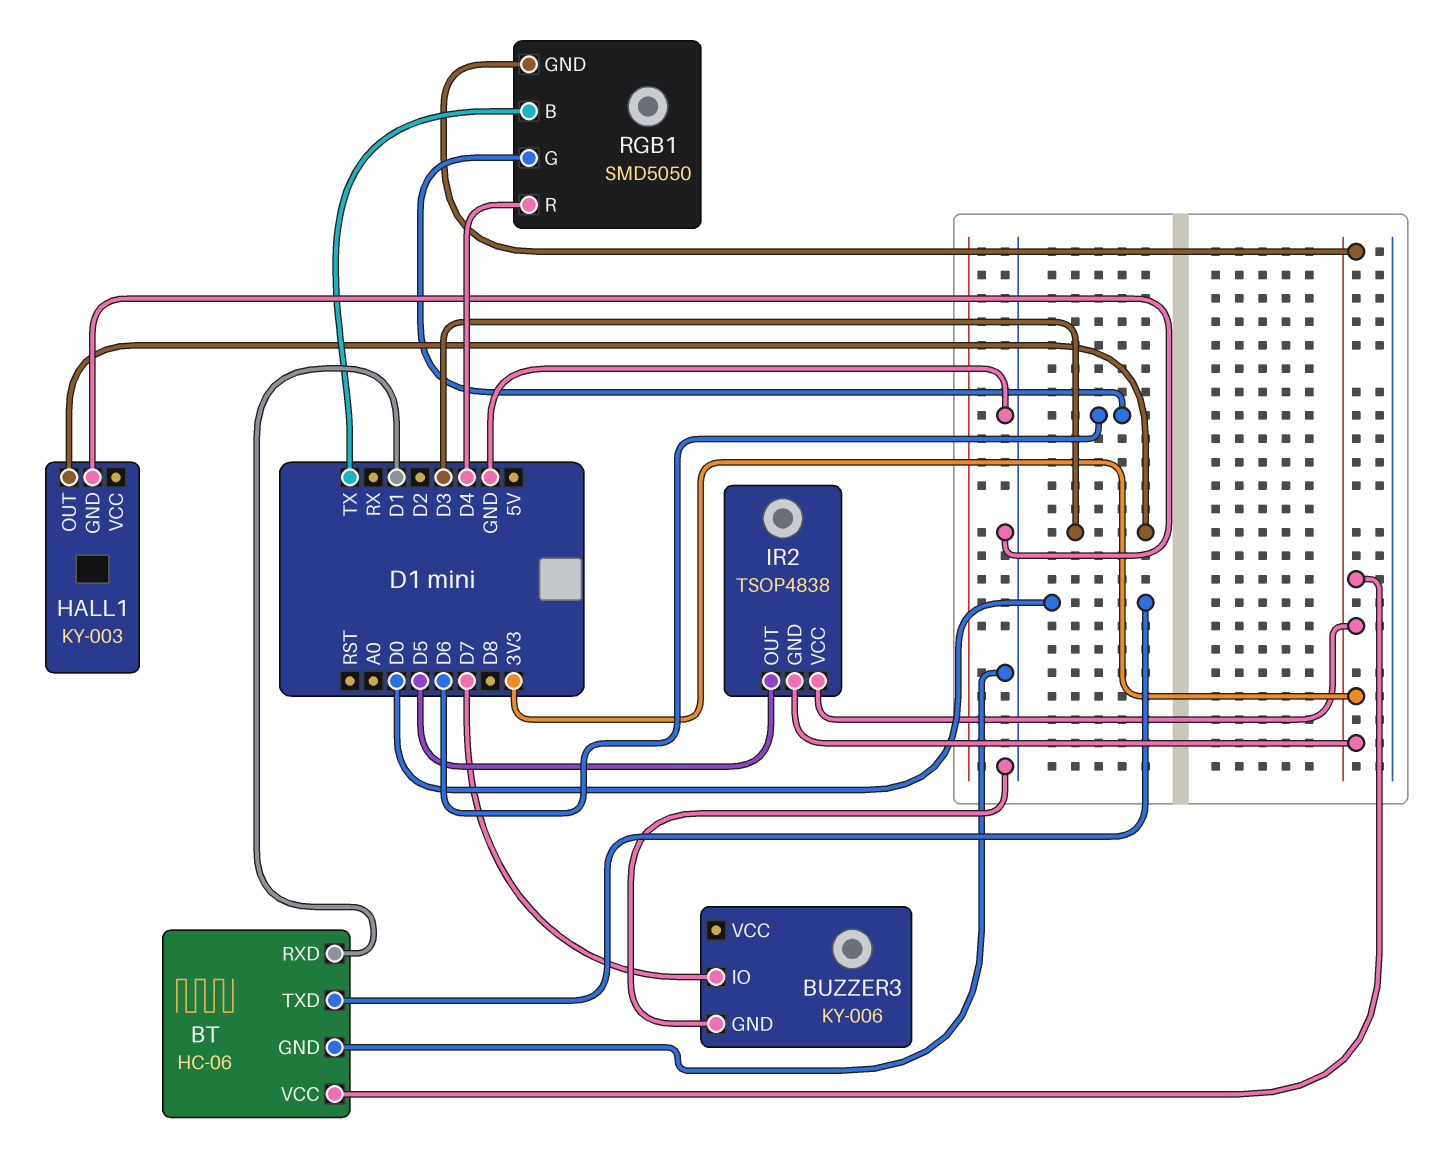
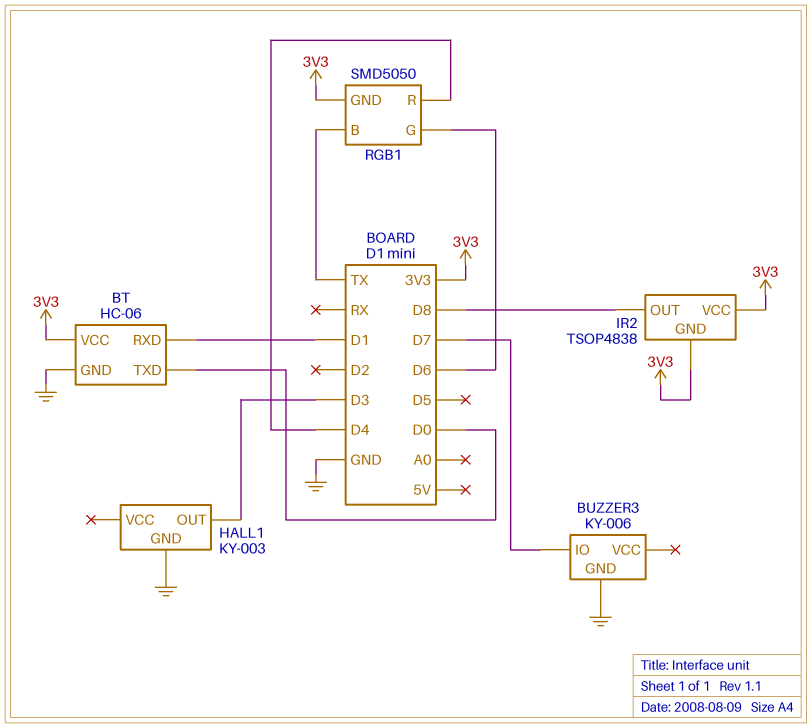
IR2 pin OUT: D5 -> D8

